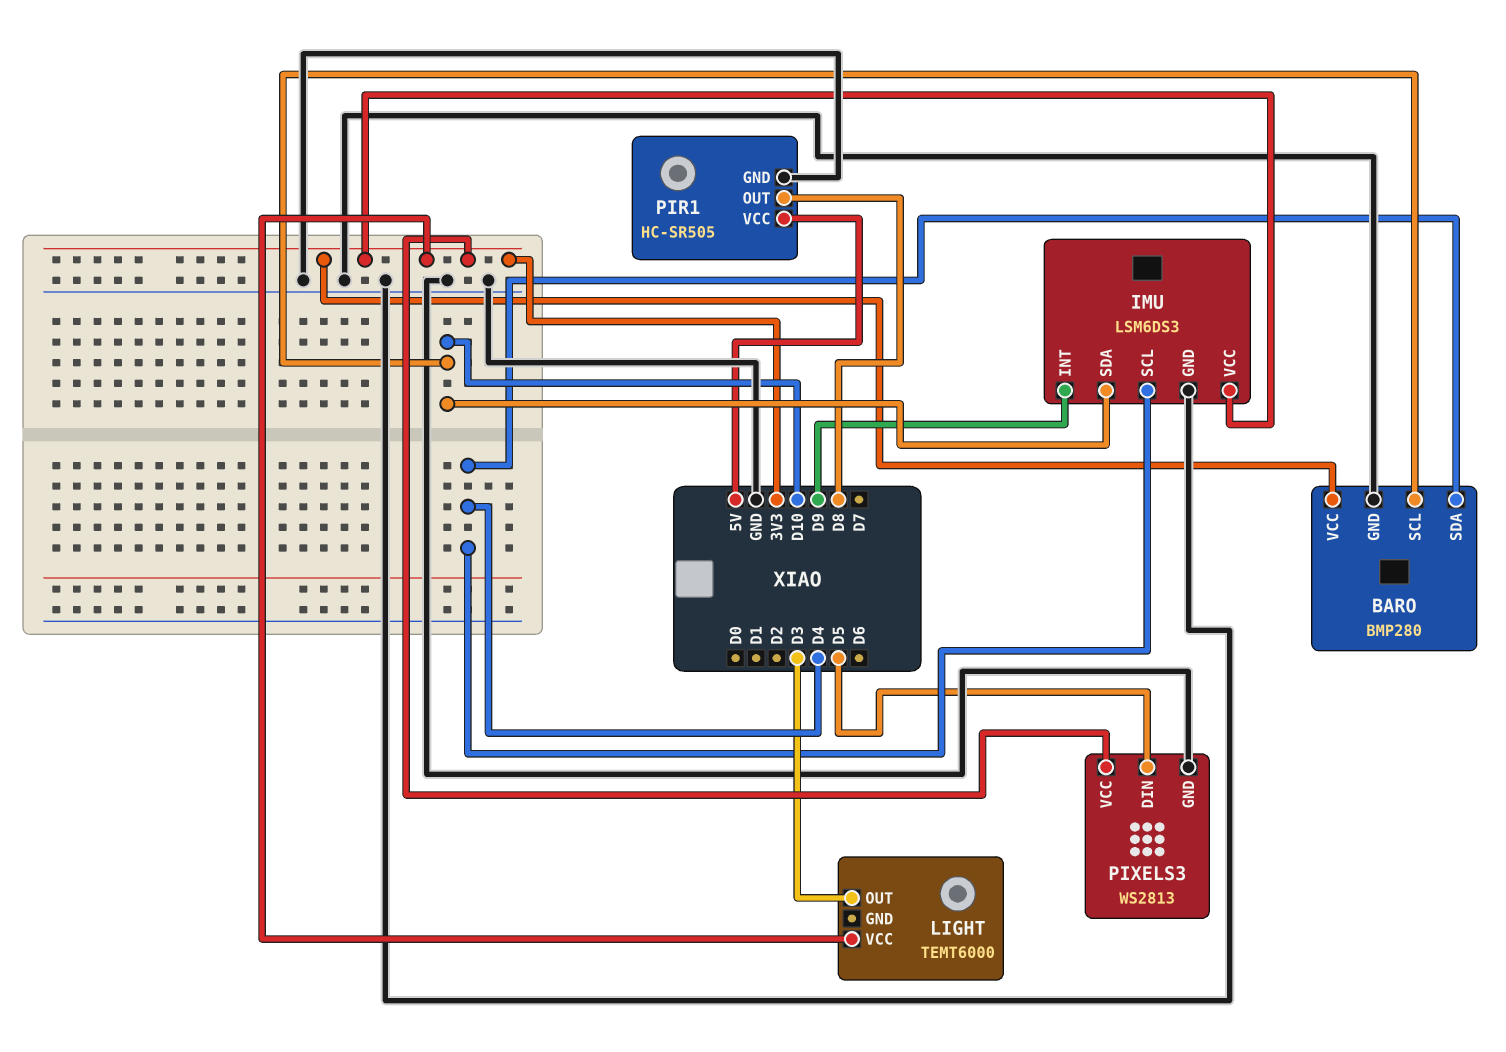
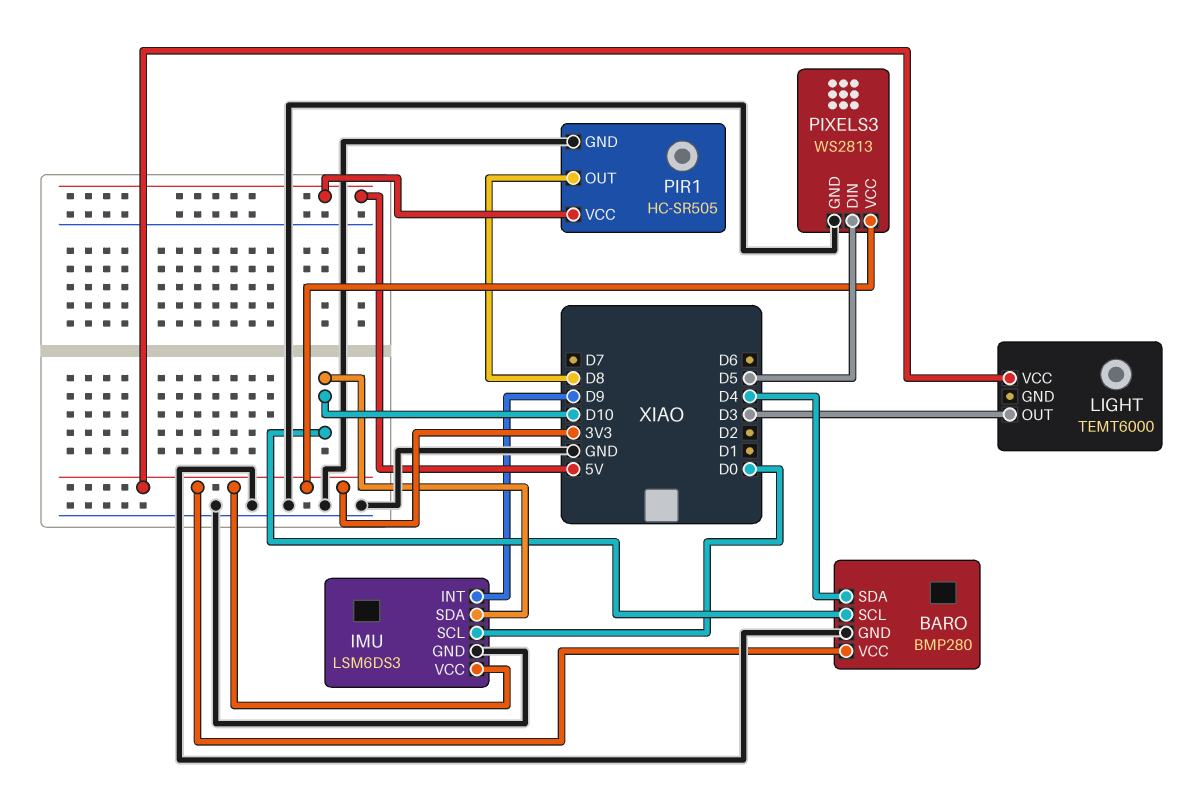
IMU pin SCL: D4 -> D0

